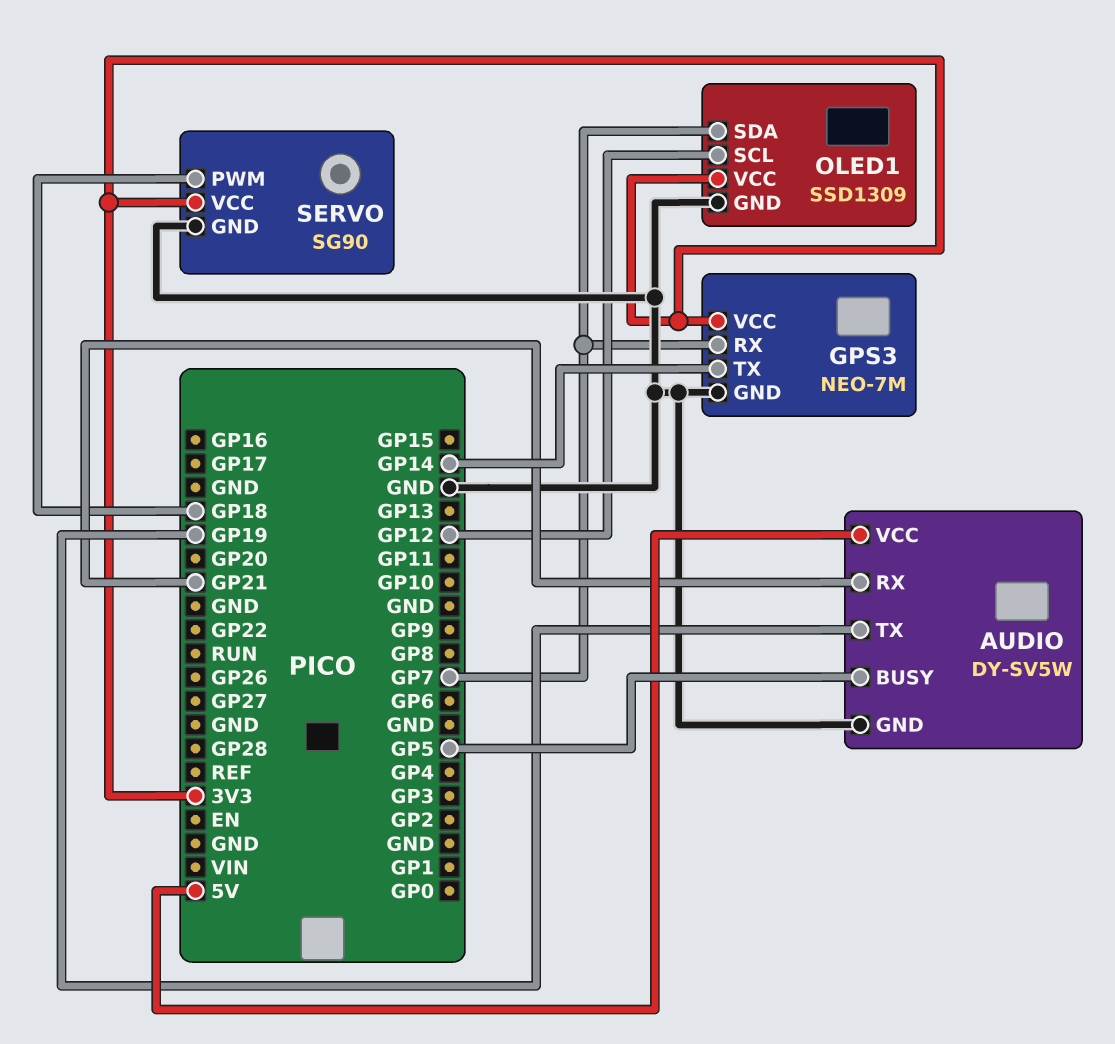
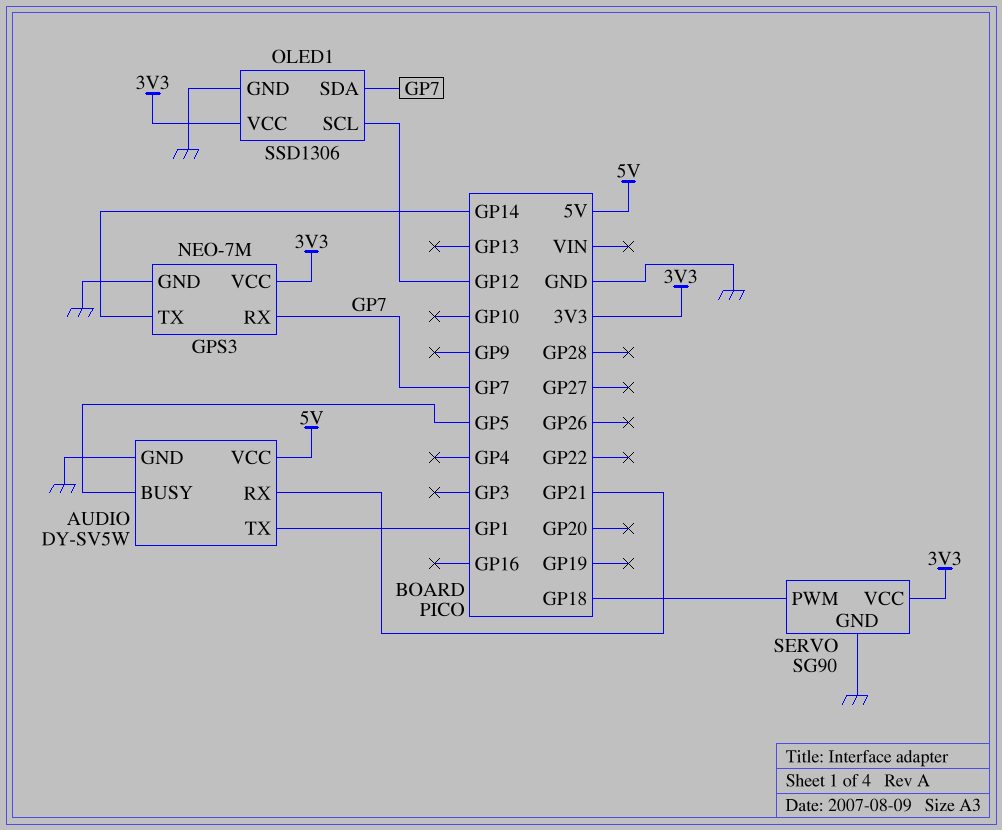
AUDIO pin TX: GP19 -> GP1
OLED1: SSD1309 -> SSD1306

